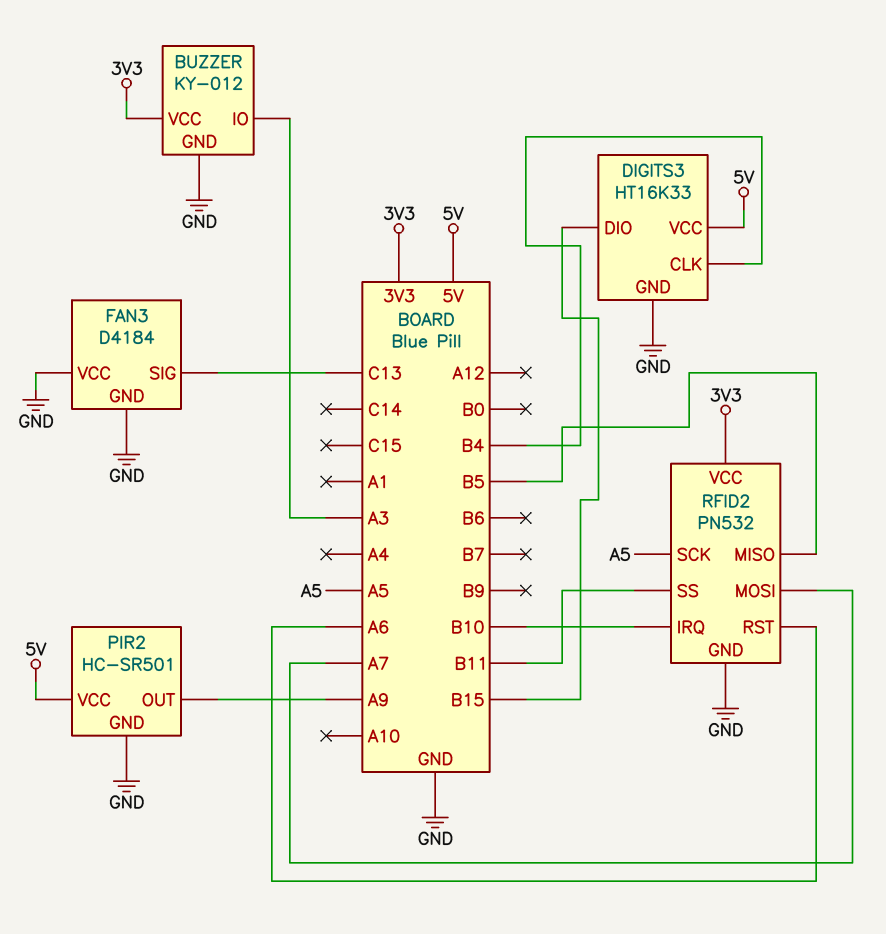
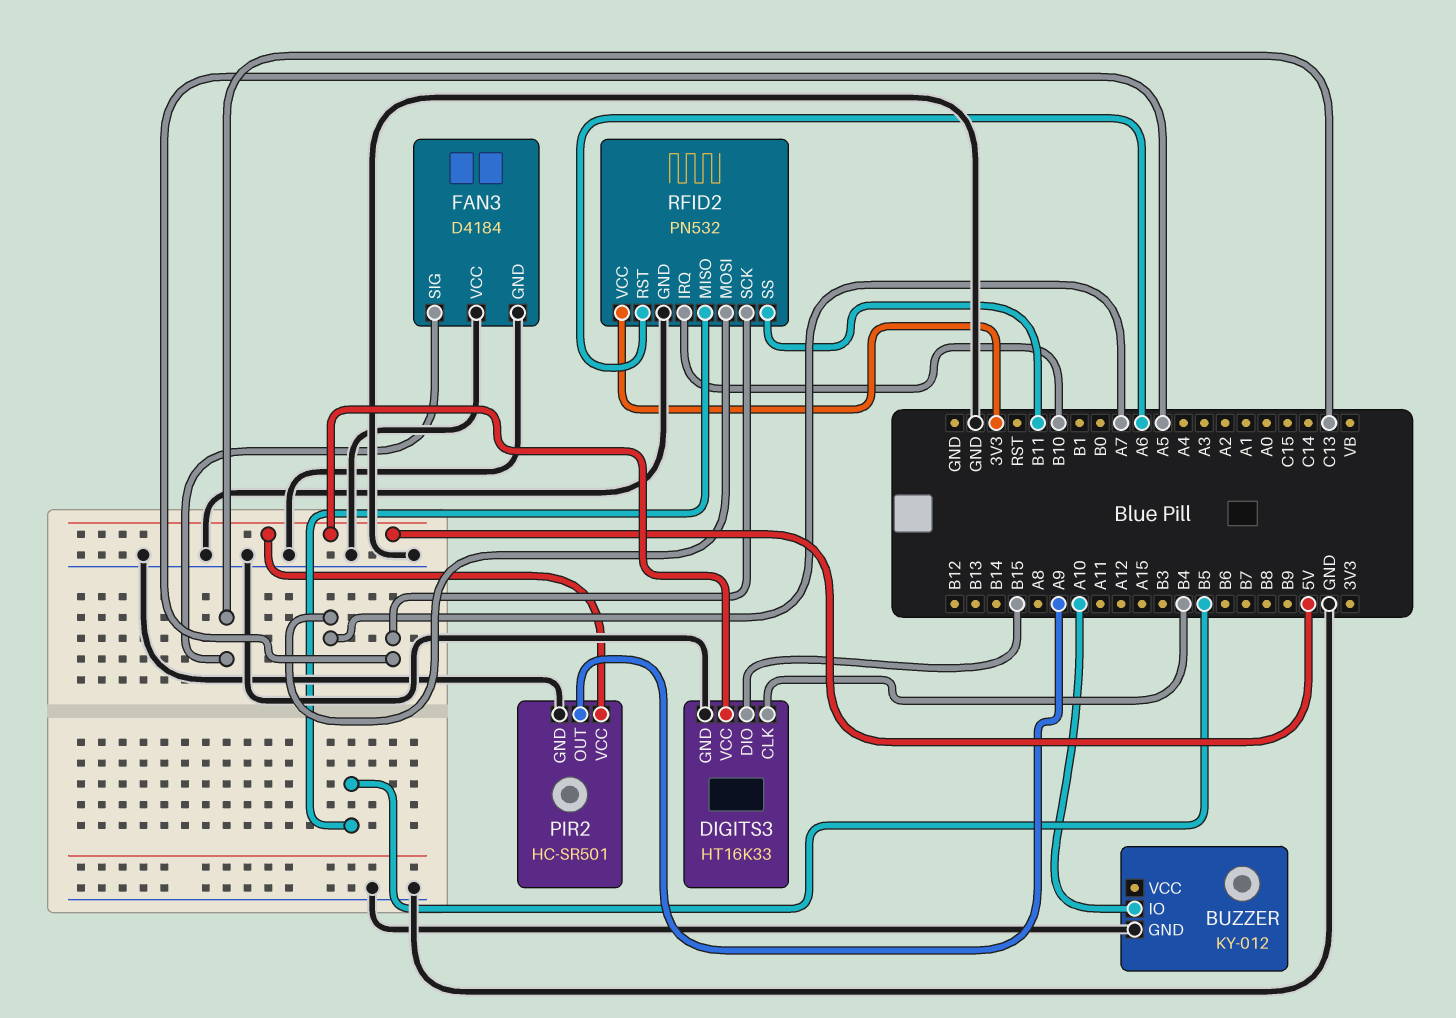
BUZZER pin IO: A3 -> A10
BUZZER pin VCC: 3V3 -> none

